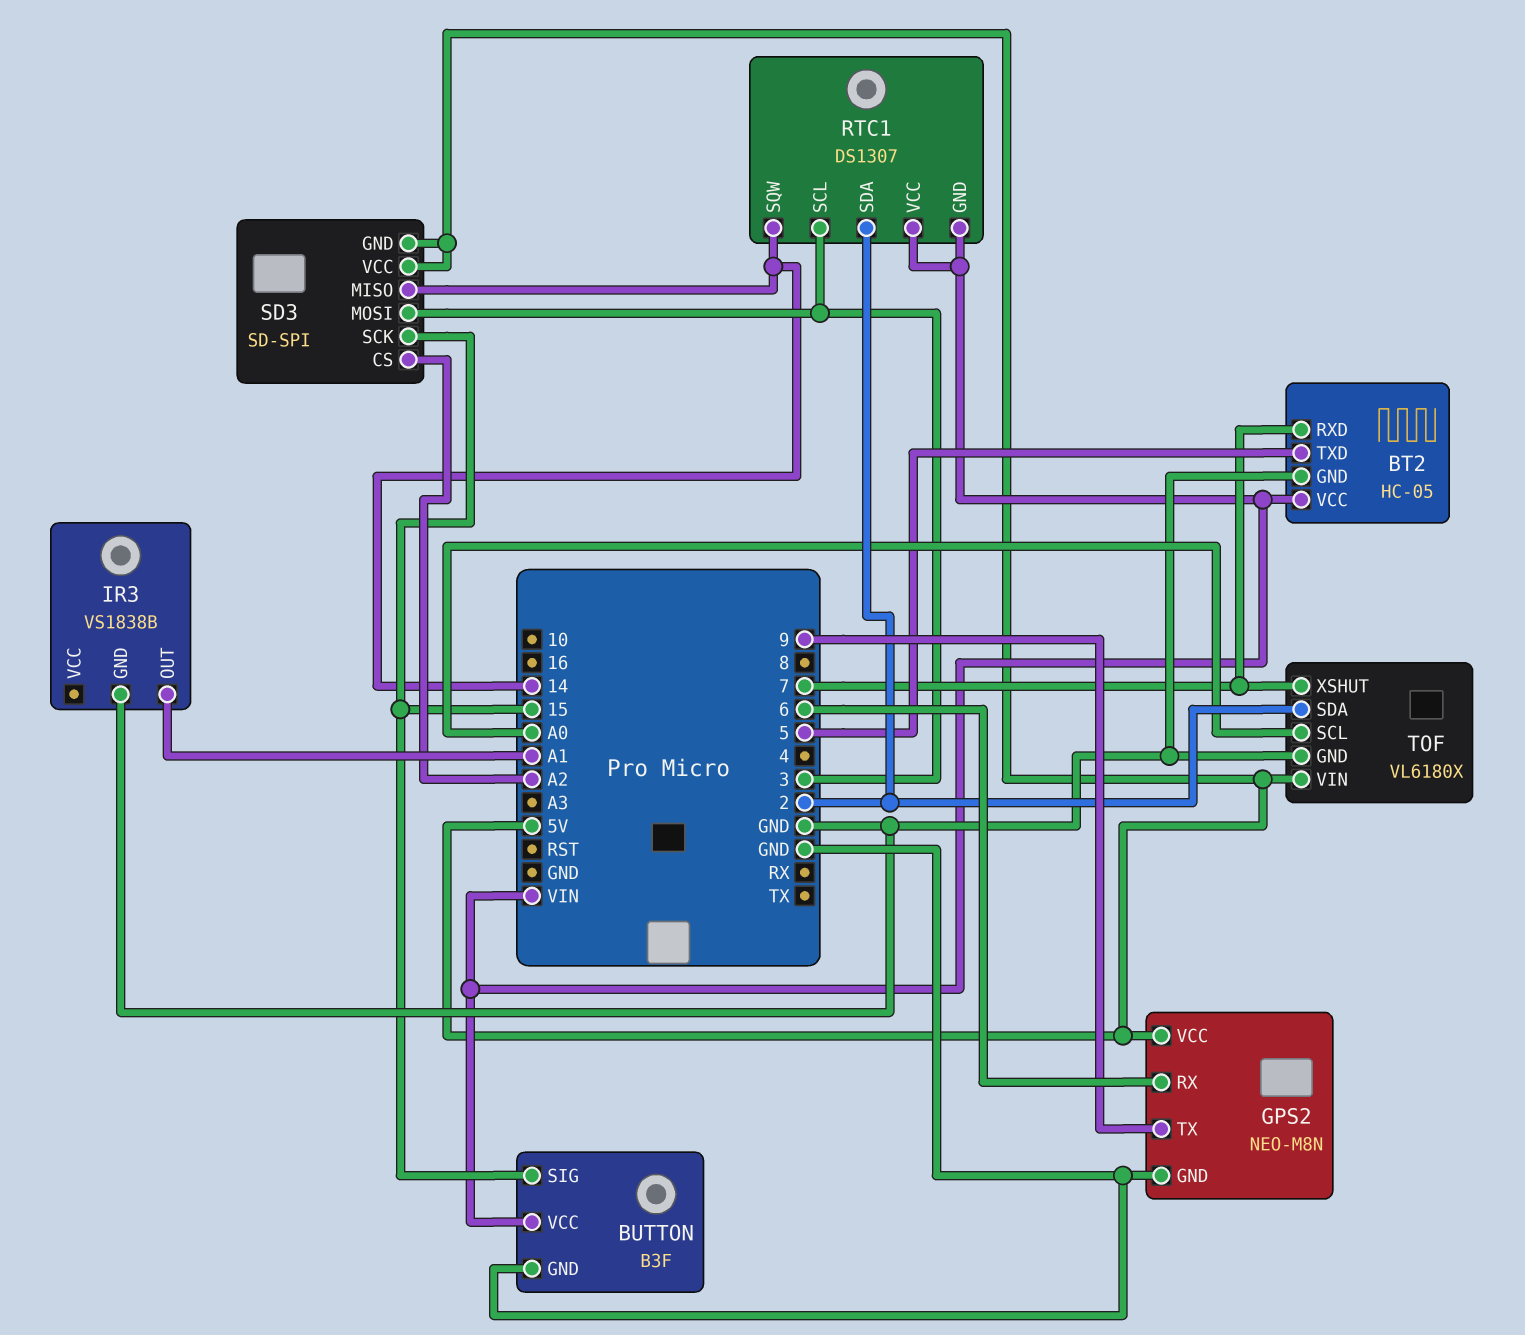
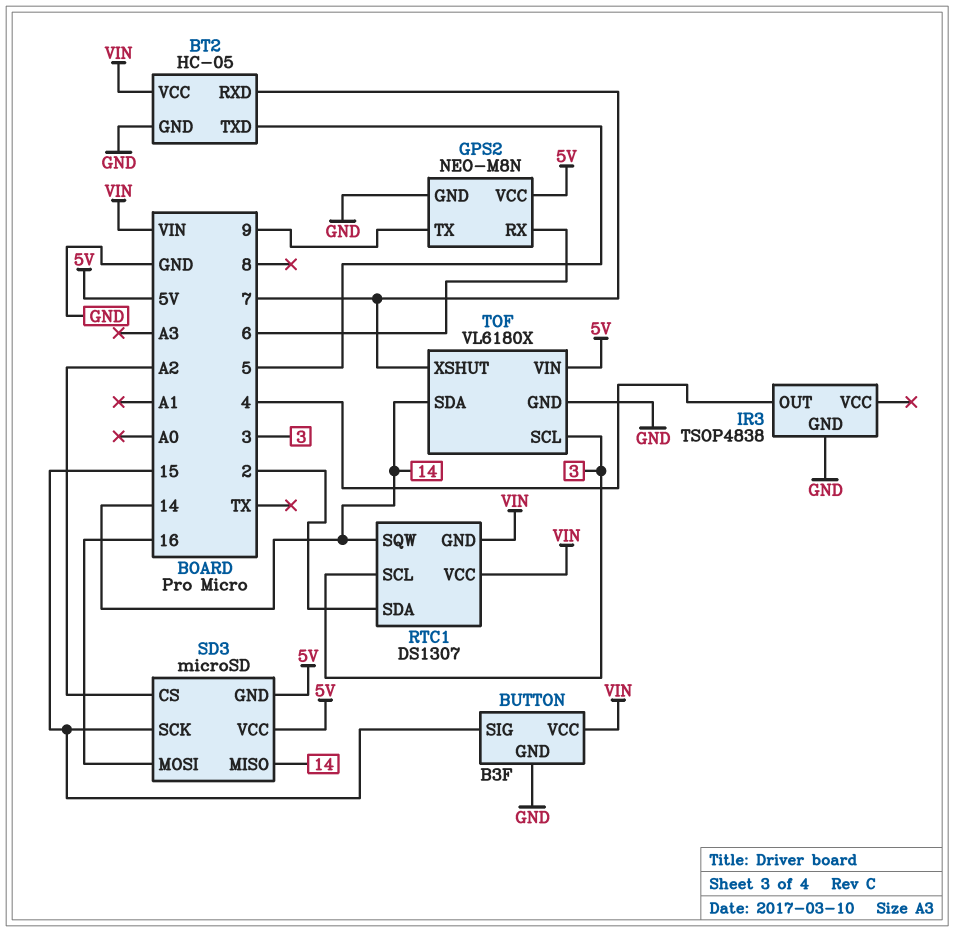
IR3: VS1838B -> TSOP4838
IR3 pin OUT: A1 -> 4
SD3: SD-SPI -> microSD
SD3 pin MOSI: 3 -> 16
TOF pin SCL: A0 -> 3
TOF pin SDA: 2 -> 14

